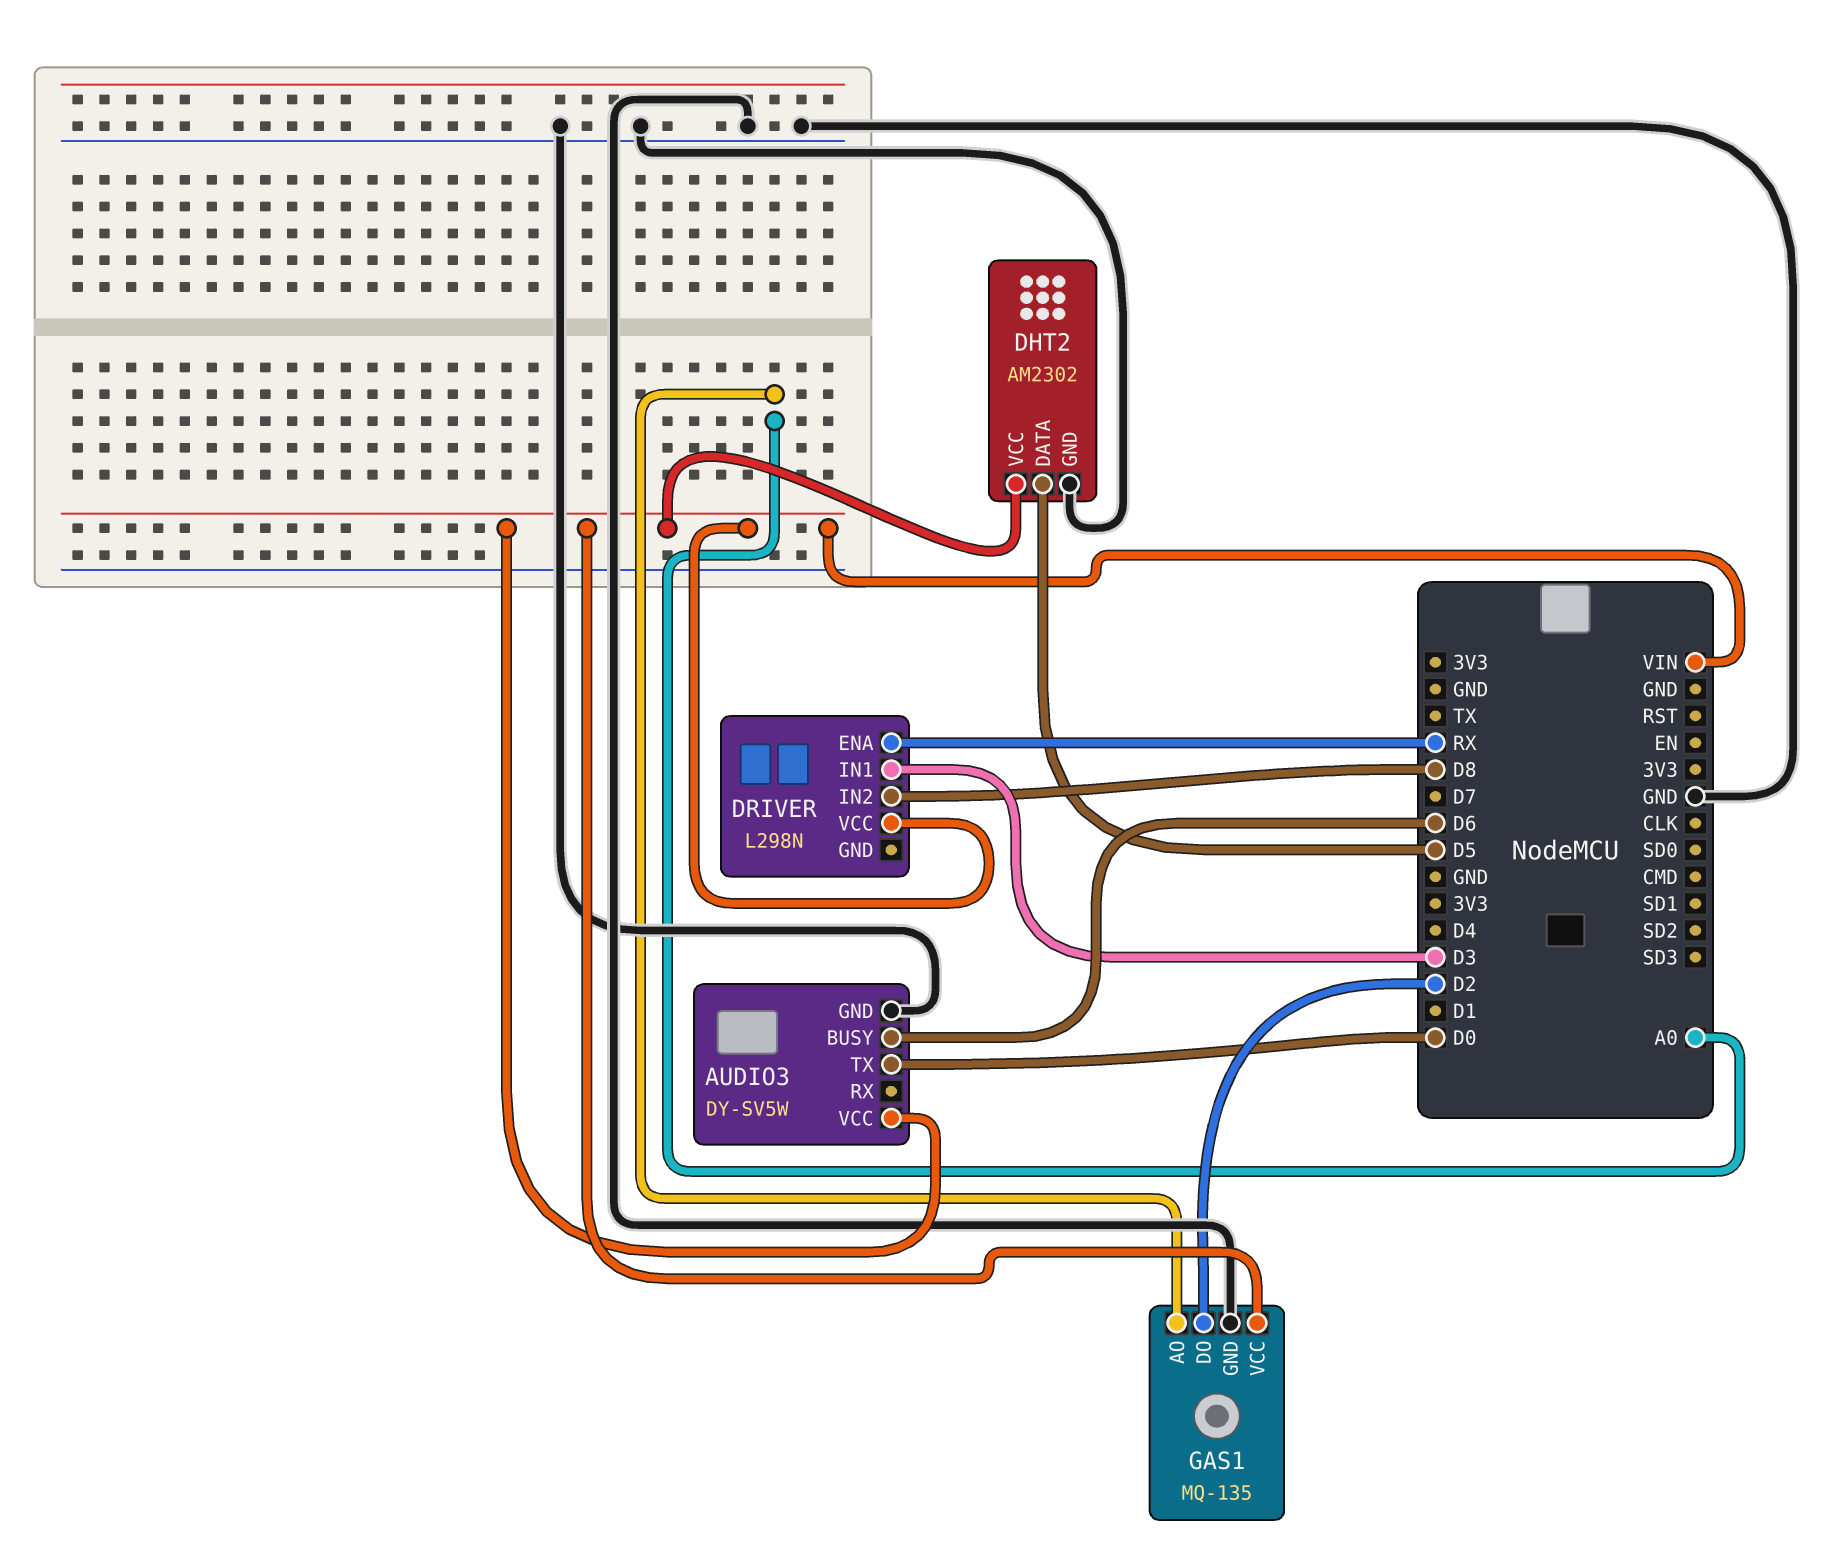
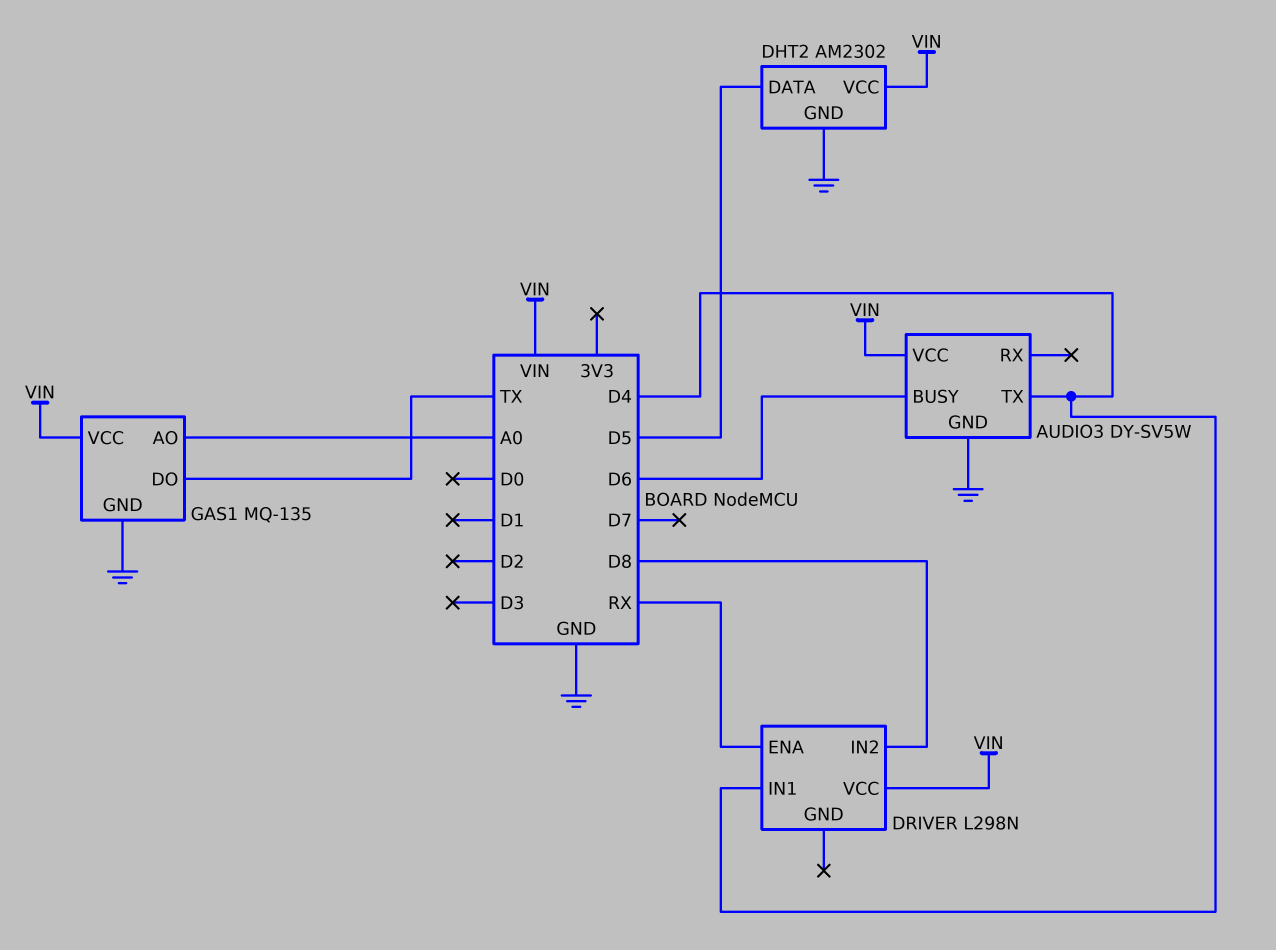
AUDIO3 pin TX: D0 -> D4
DRIVER pin IN1: D3 -> D4
GAS1 pin DO: D2 -> TX

